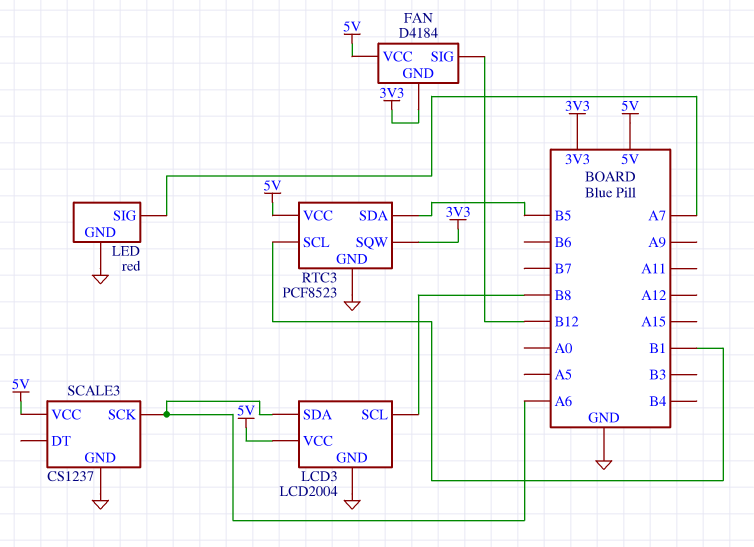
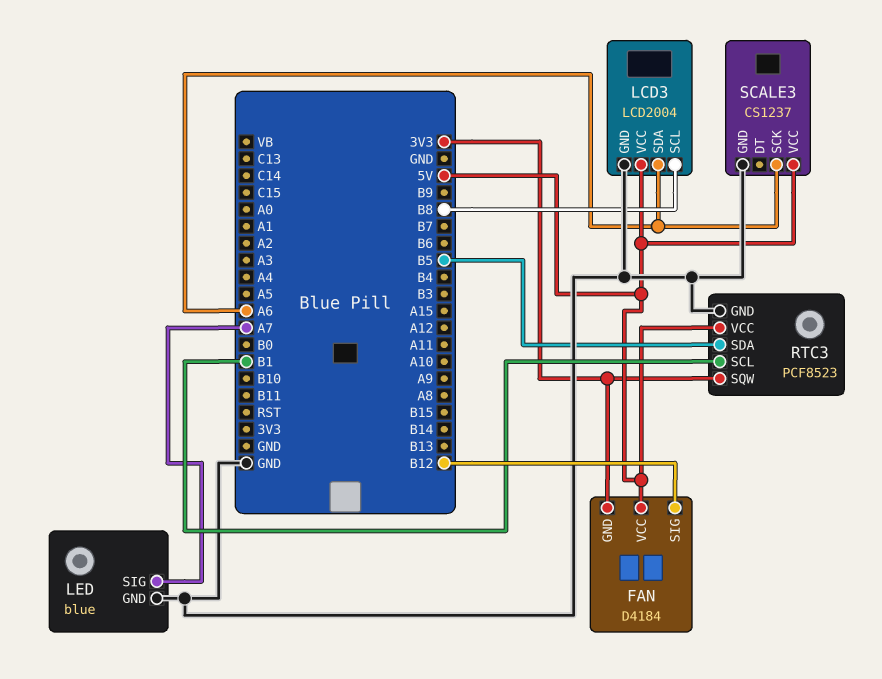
LED: red -> blue

